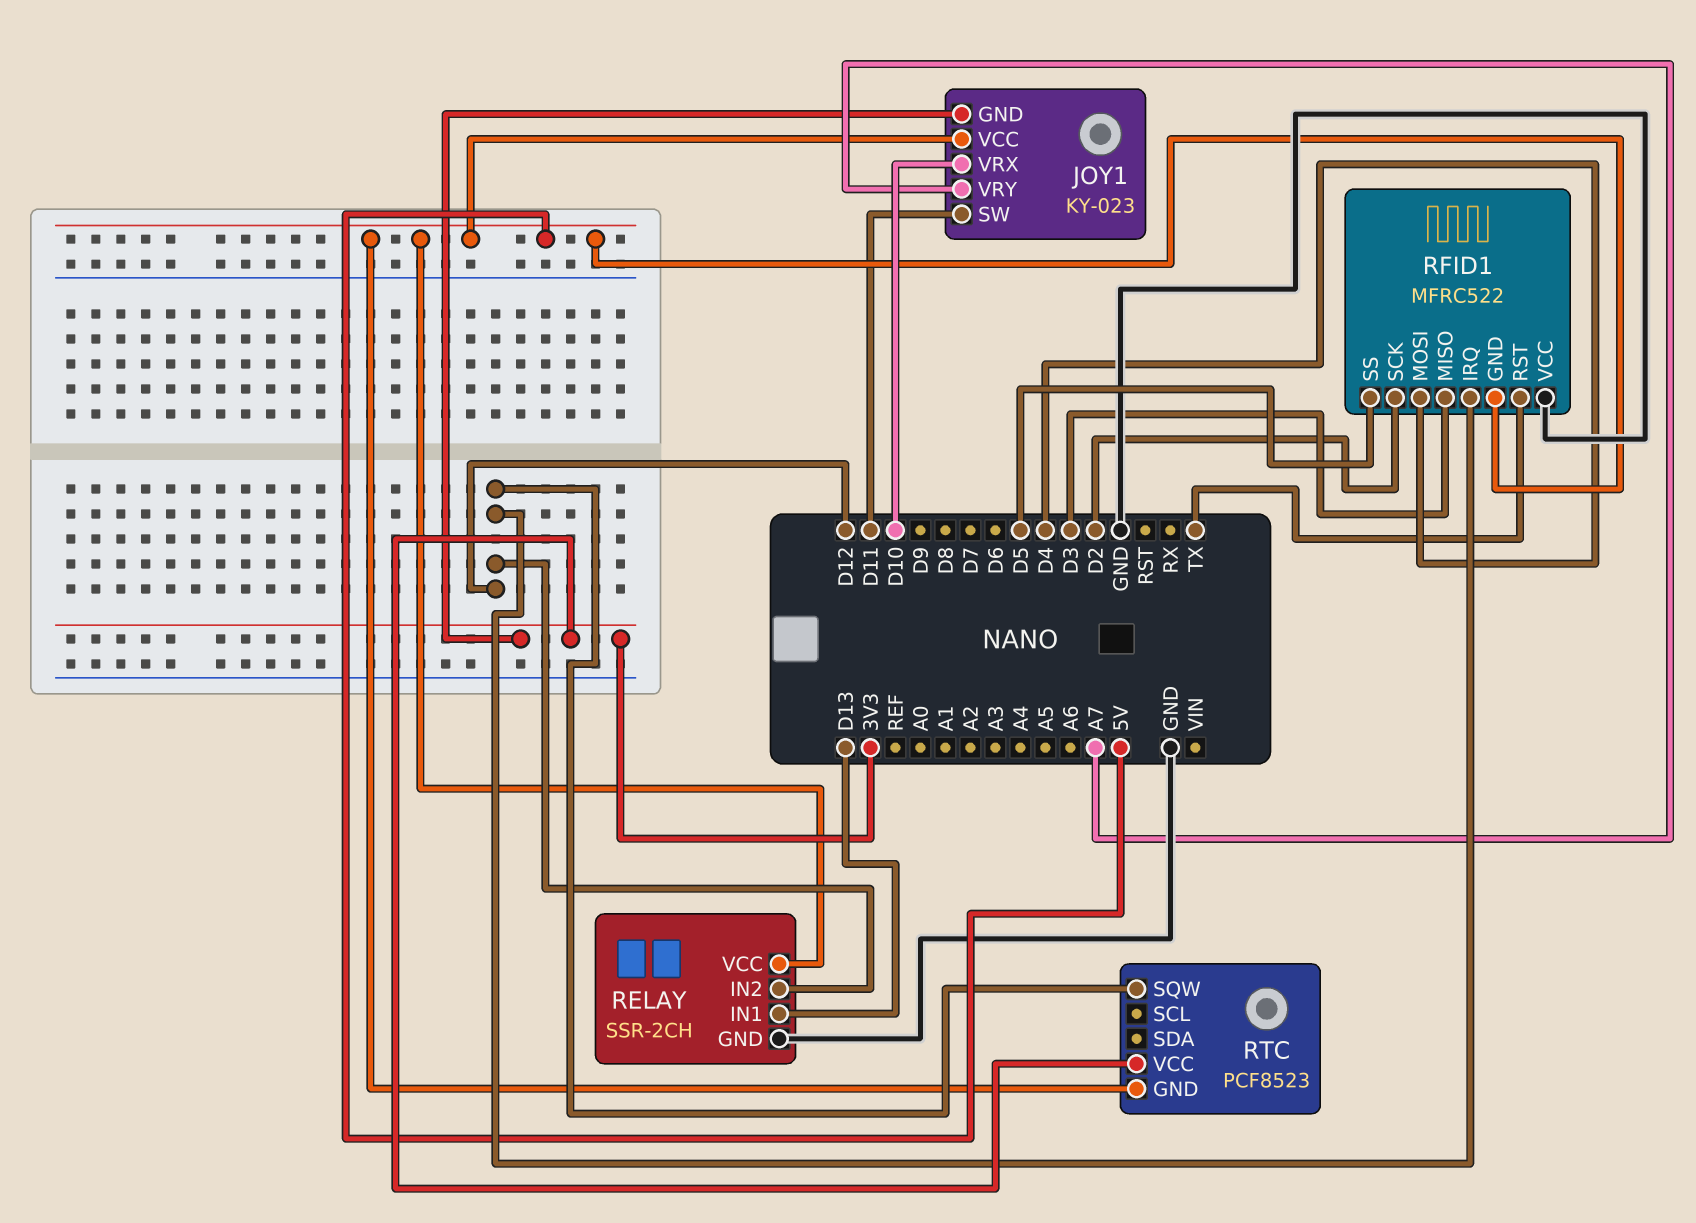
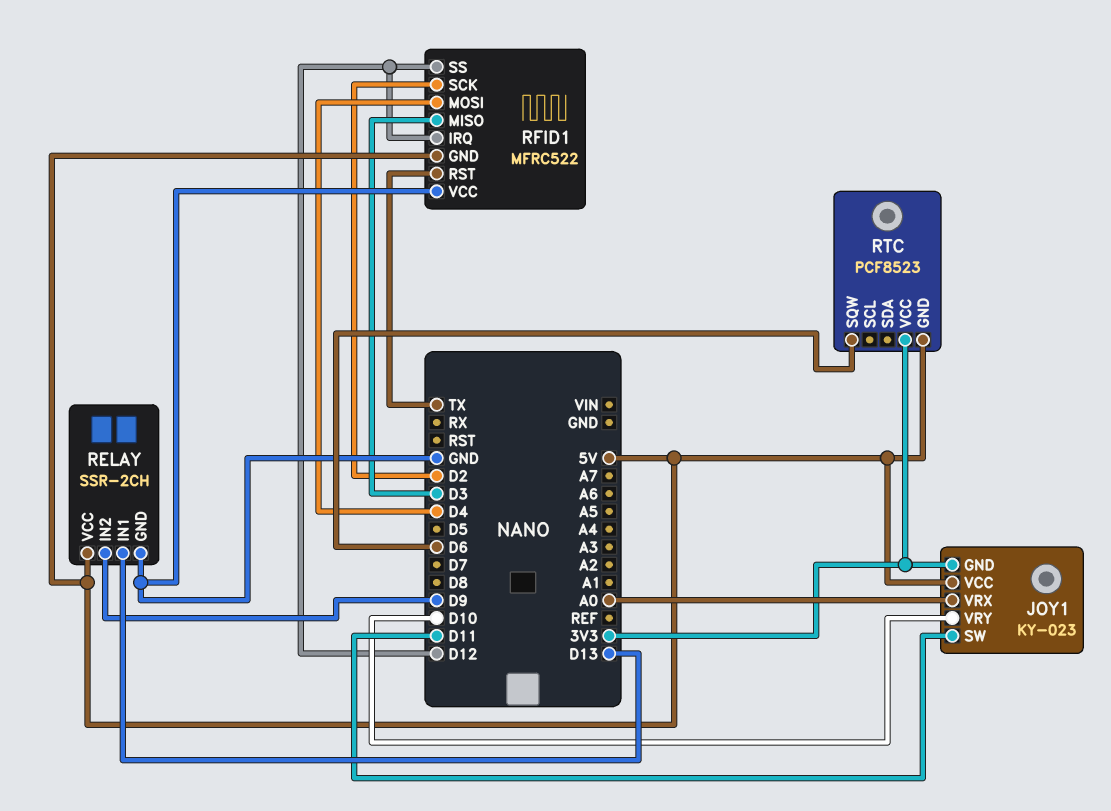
JOY1 pin VRX: D10 -> A0
JOY1 pin VRY: A7 -> D10
RELAY pin IN2: D12 -> D9
RFID1 pin SS: D5 -> D12
RTC pin SQW: D12 -> D6

